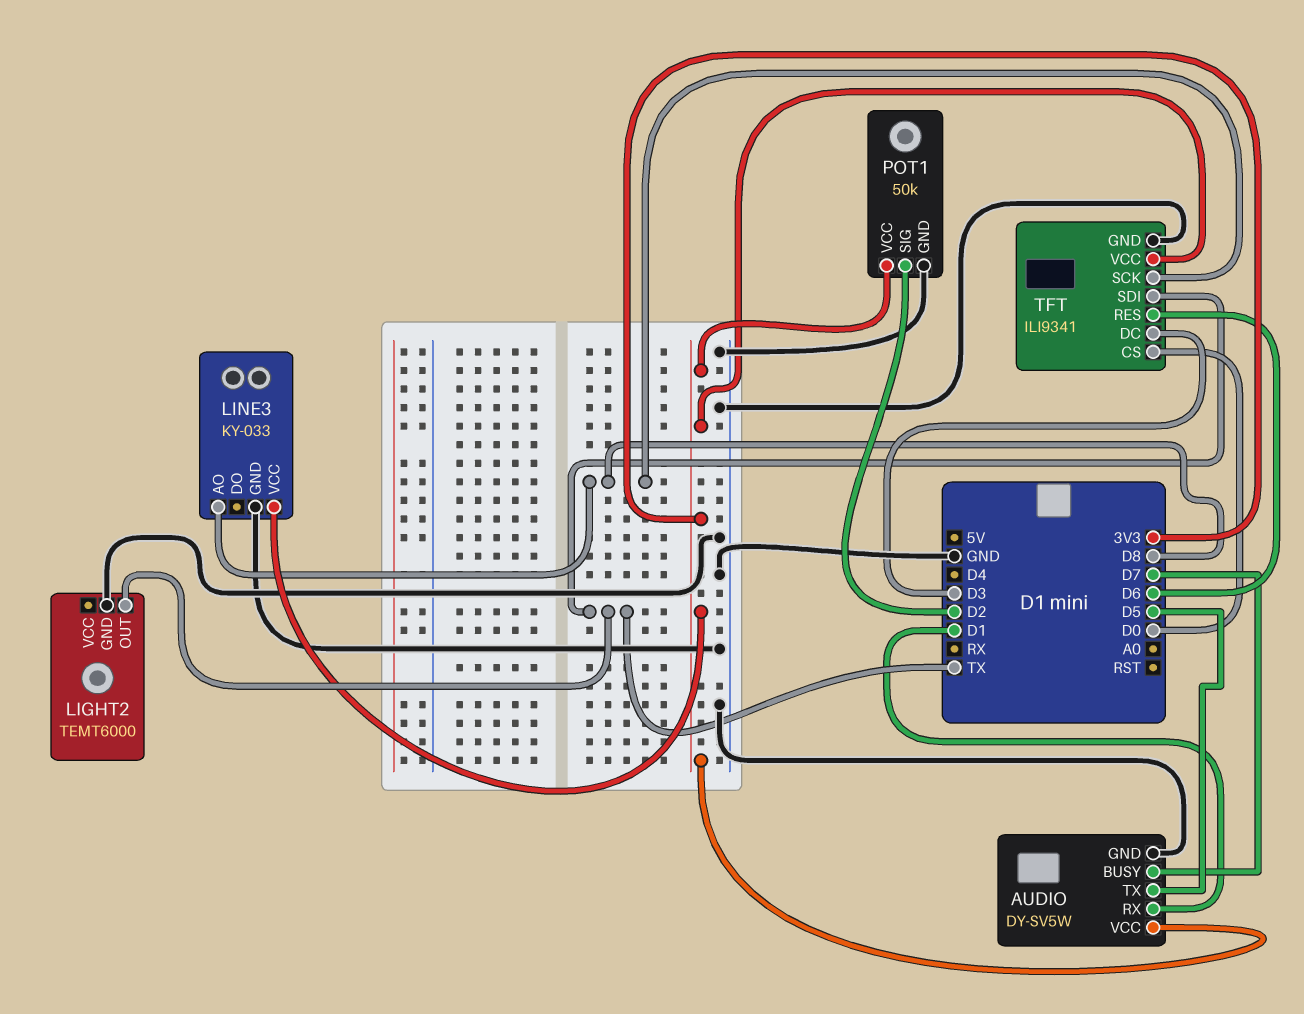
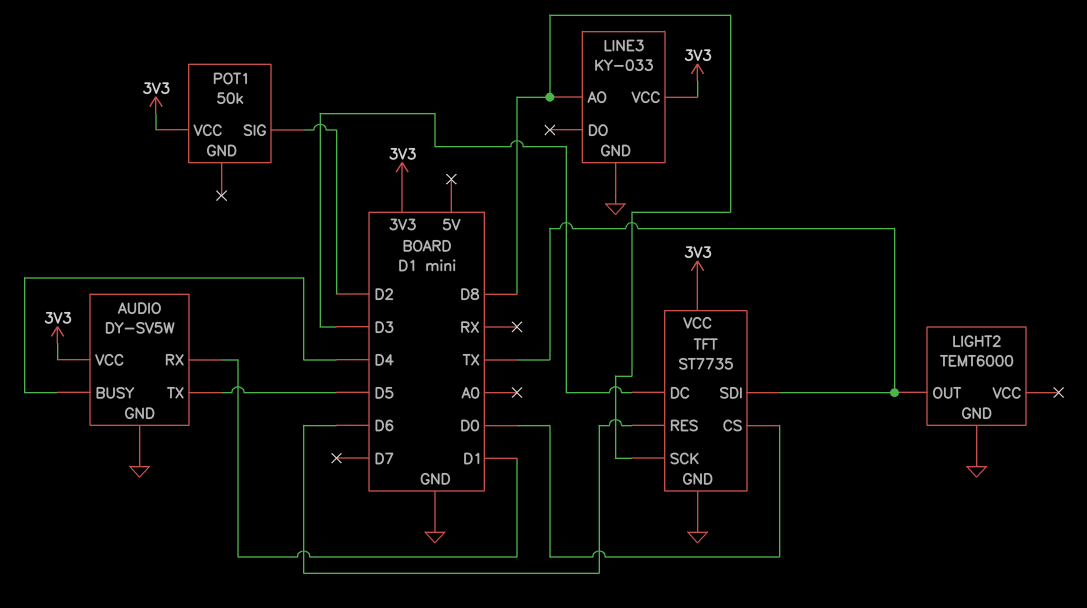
AUDIO pin BUSY: D7 -> D4
POT1 pin GND: GND -> none
TFT: ILI9341 -> ST7735

